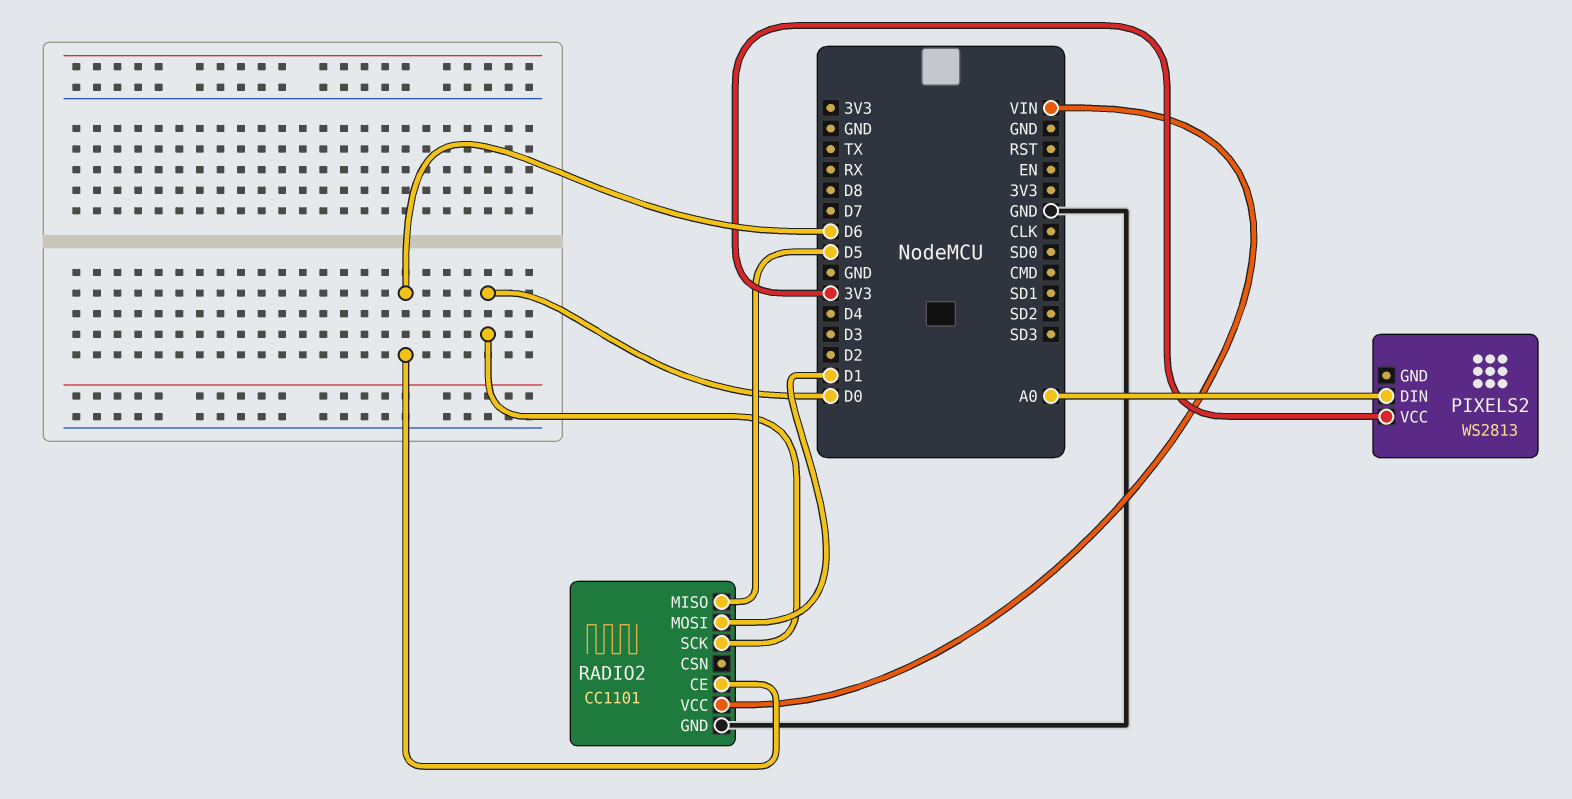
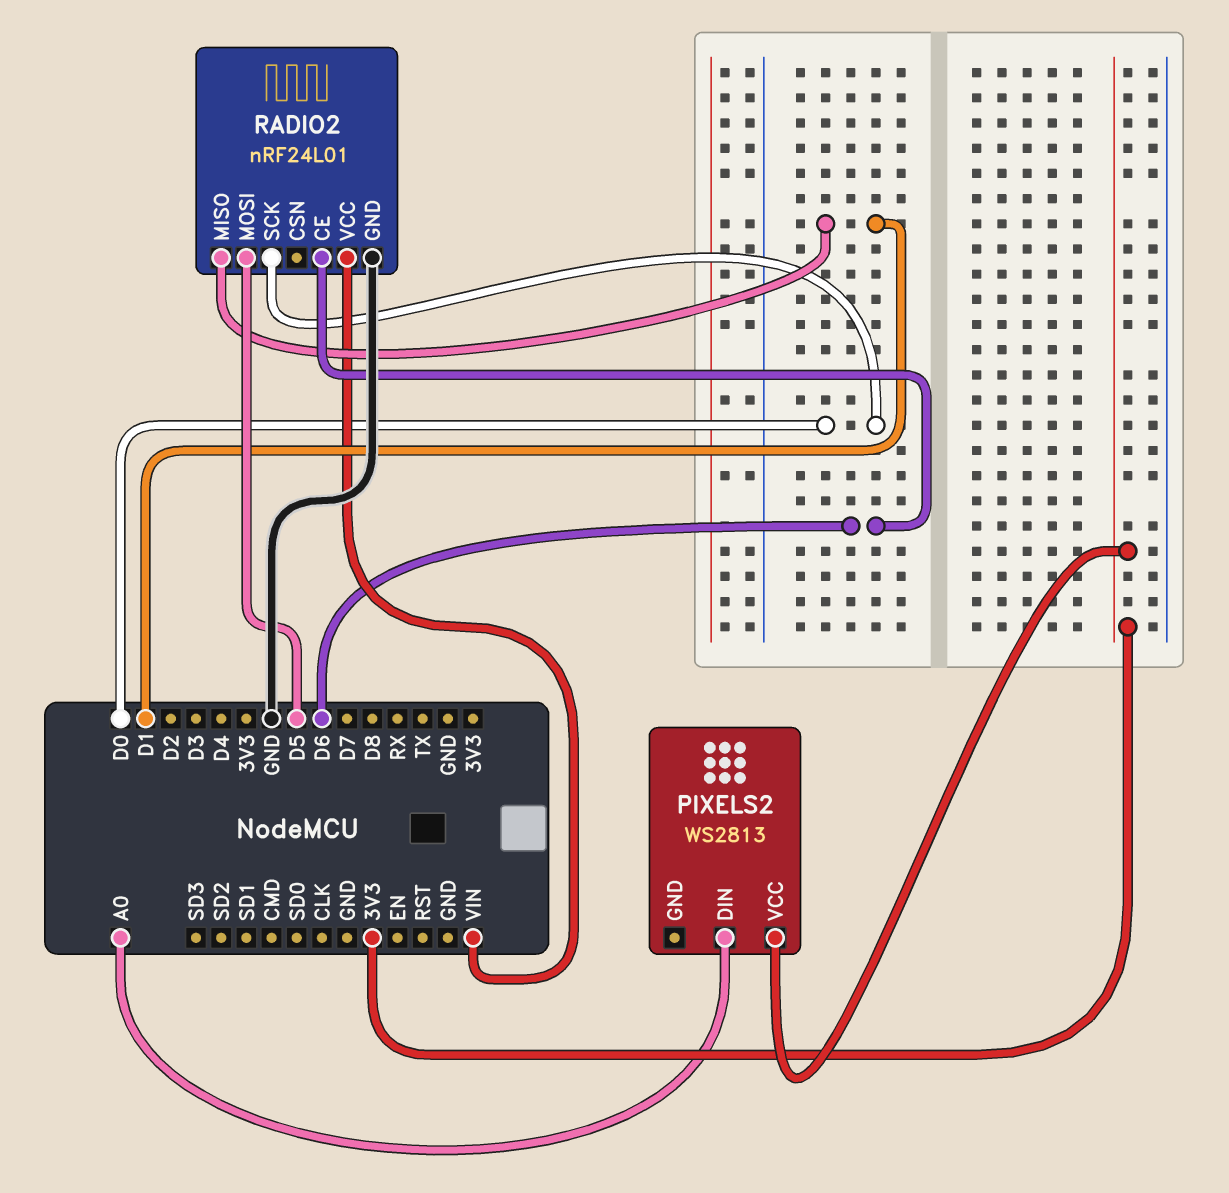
RADIO2: CC1101 -> nRF24L01
RADIO2 pin MISO: D5 -> D1
RADIO2 pin MOSI: D1 -> D5

